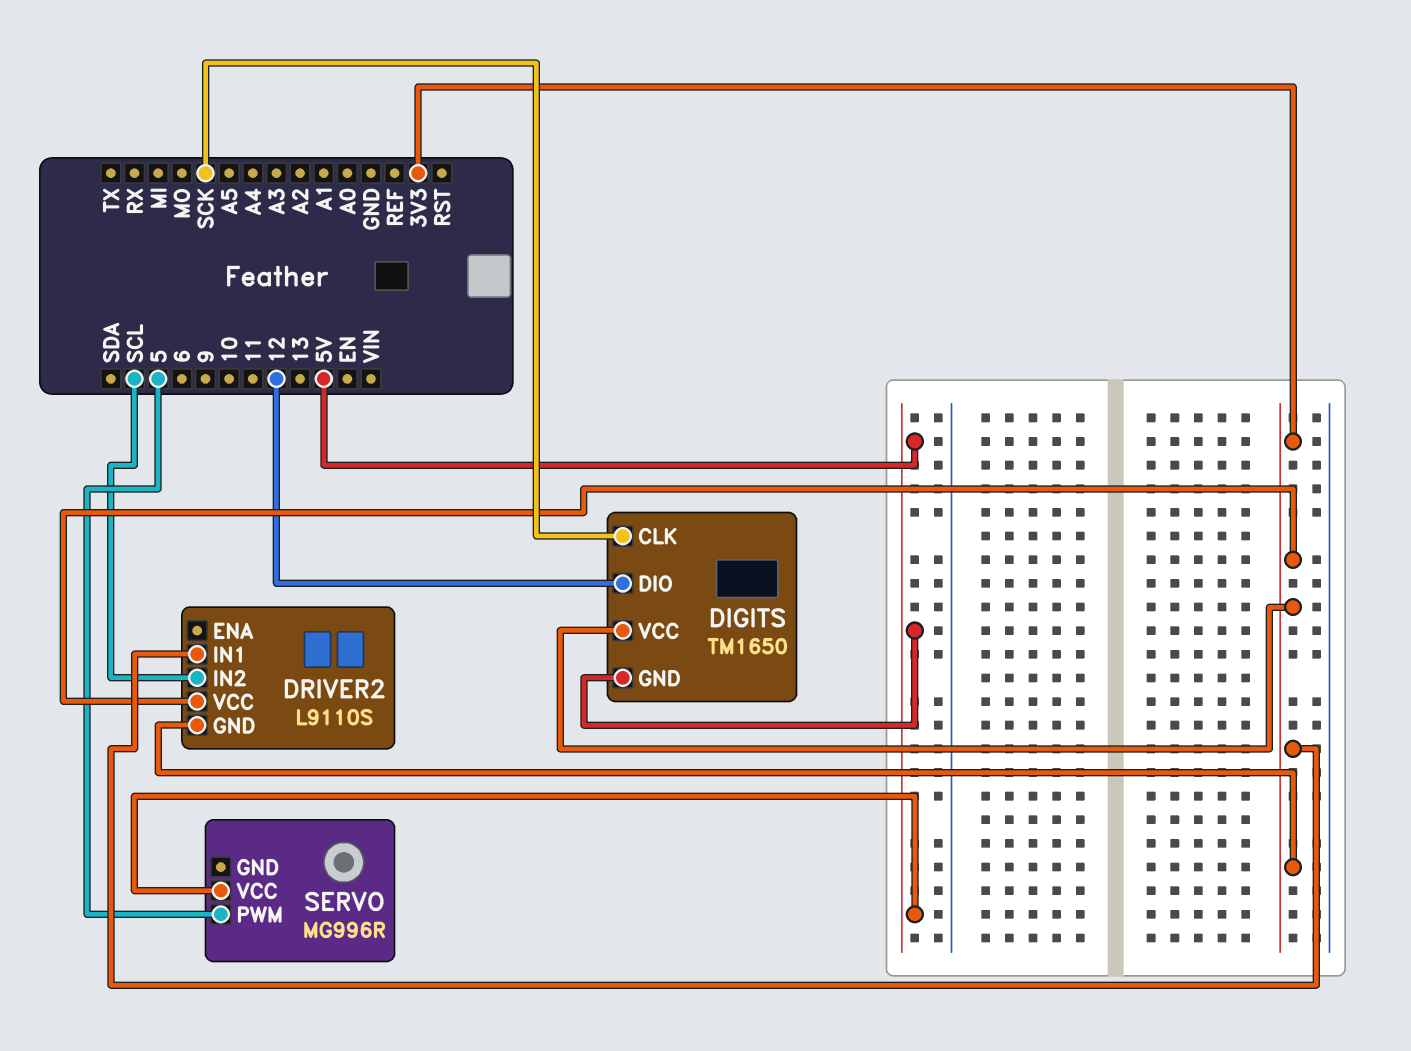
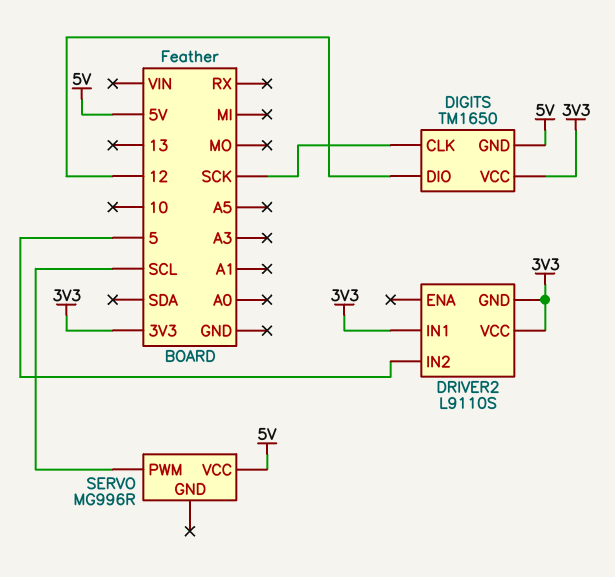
DRIVER2 pin IN2: SCL -> 5
SERVO pin PWM: 5 -> SCL

